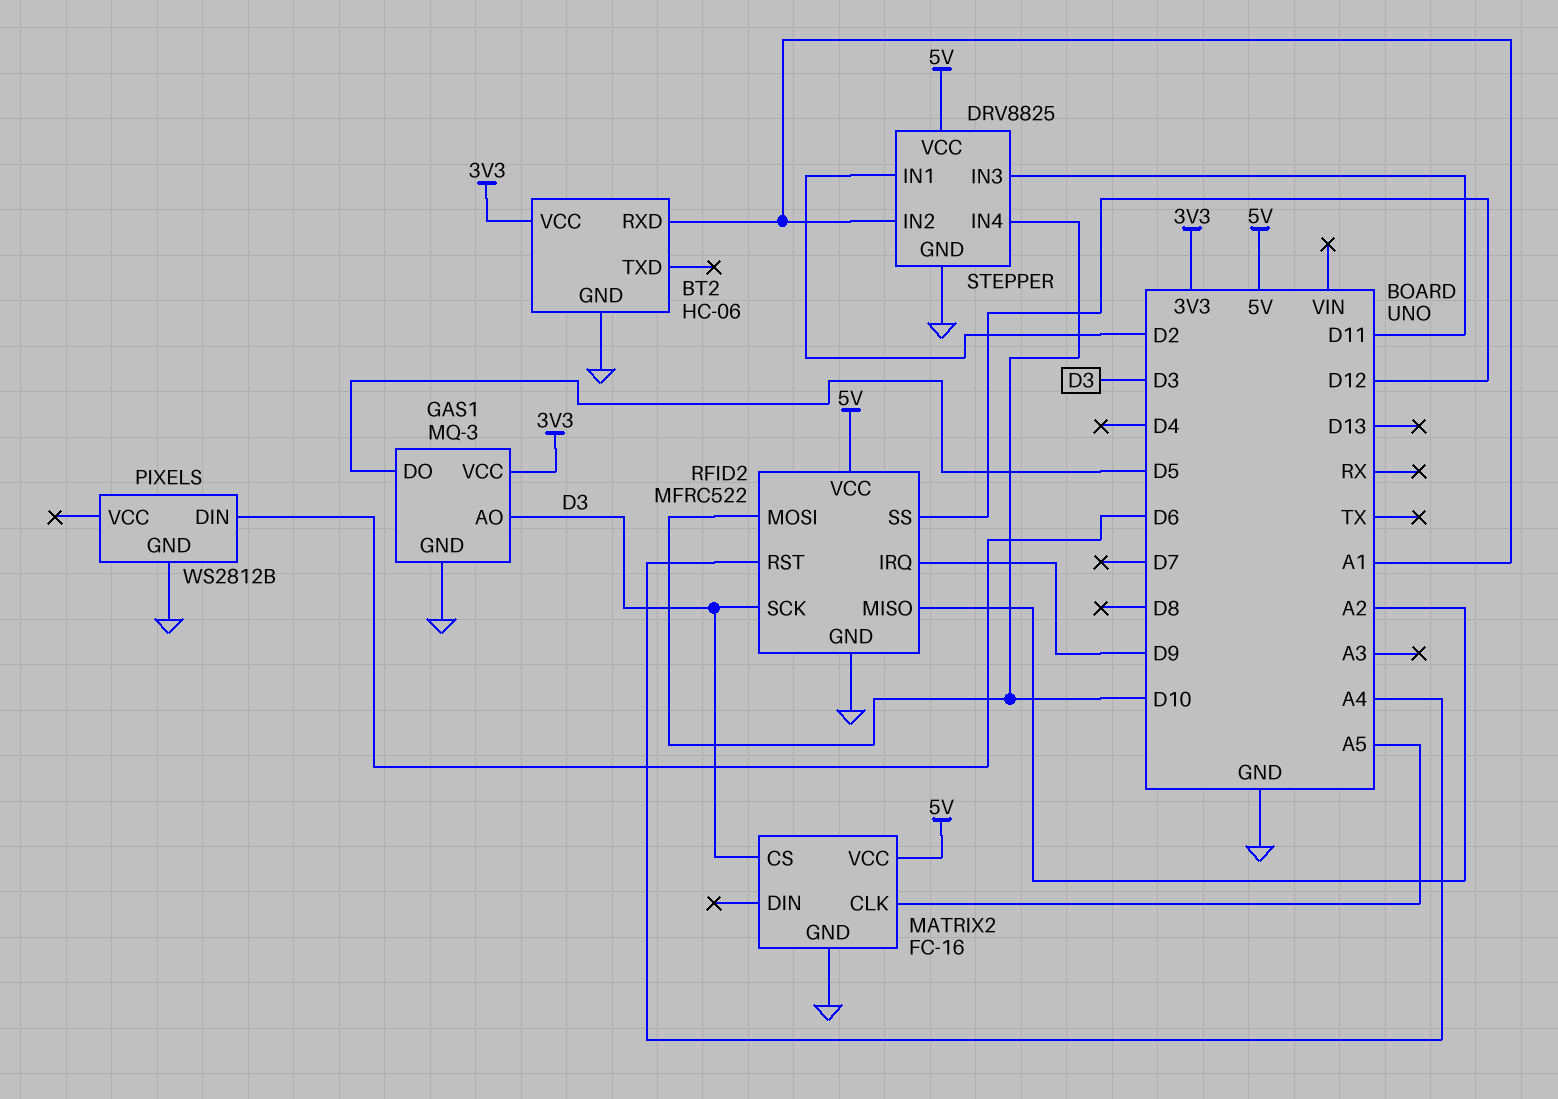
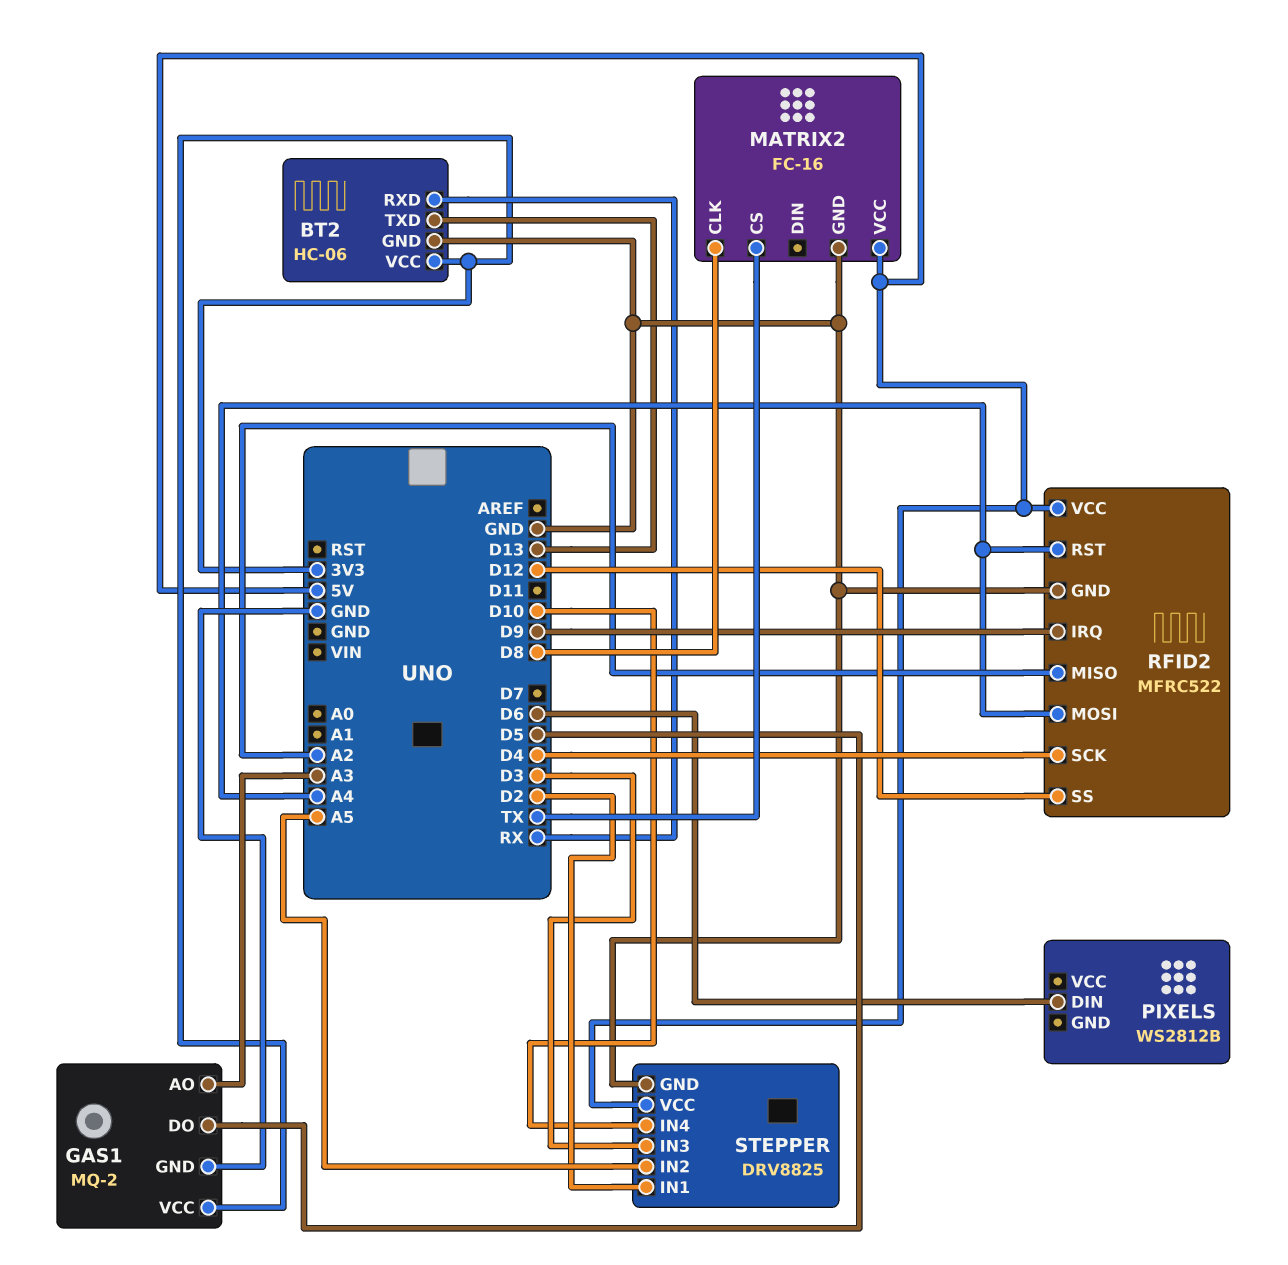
BT2 pin RXD: A1 -> RX
BT2 pin TXD: none -> D13
GAS1: MQ-3 -> MQ-2
GAS1 pin AO: D3 -> A3
MATRIX2 pin CLK: A5 -> D8
MATRIX2 pin CS: D3 -> TX
PIXELS pin GND: GND -> none
RFID2 pin MOSI: D10 -> A4
RFID2 pin SCK: D3 -> D4
STEPPER pin IN2: A1 -> A5
STEPPER pin IN3: D11 -> D3

